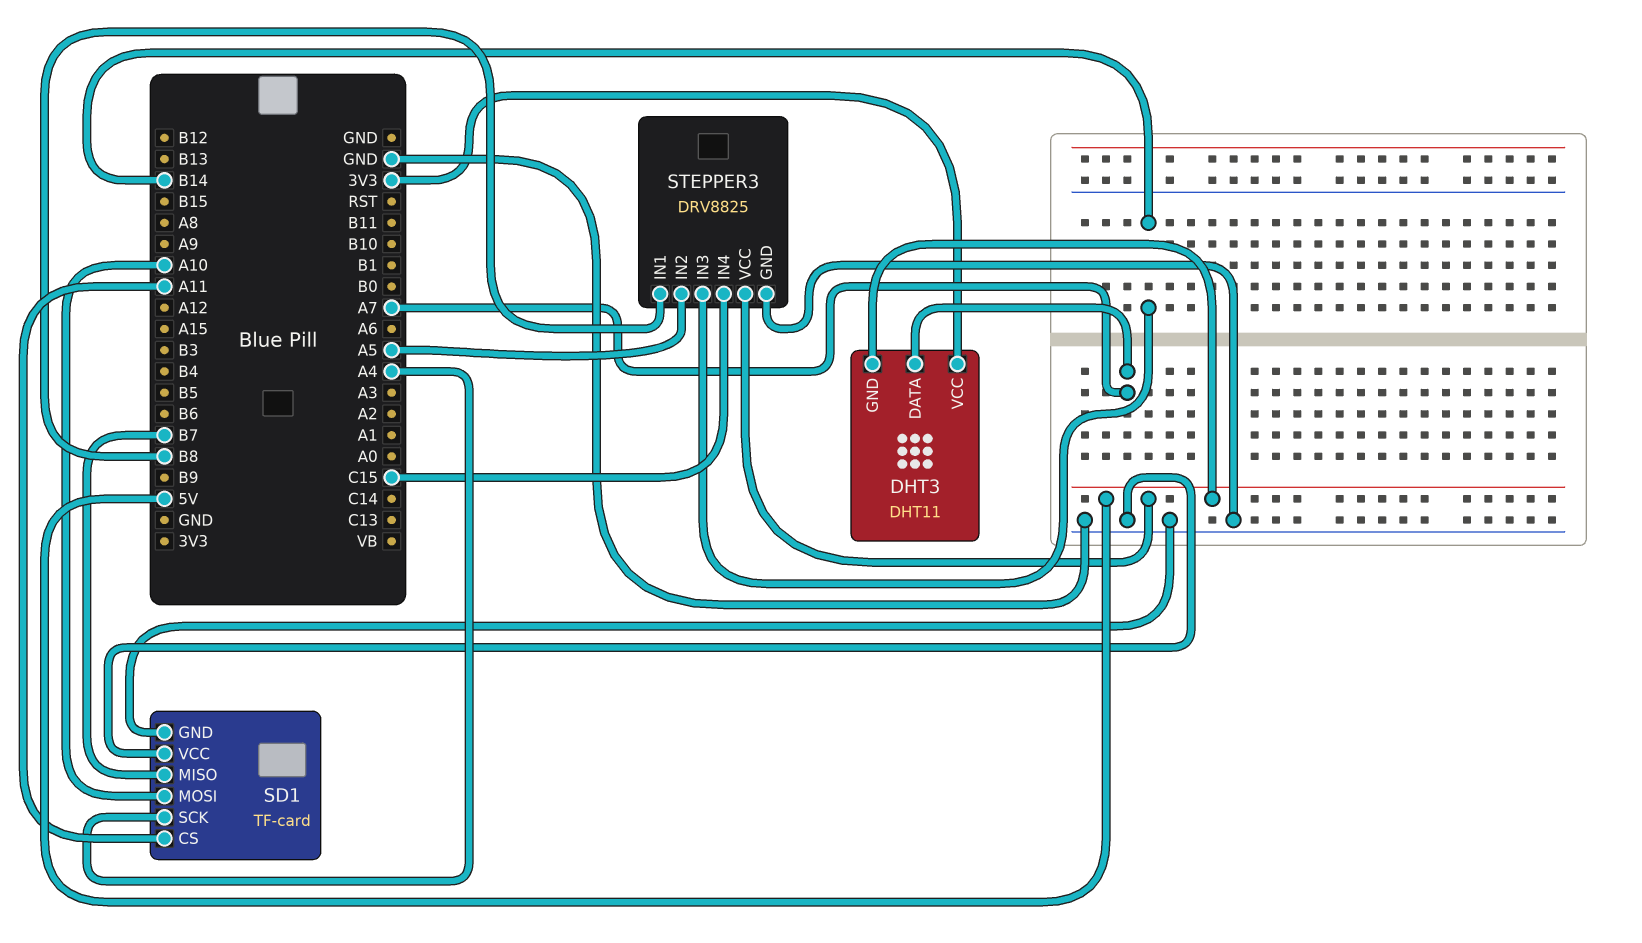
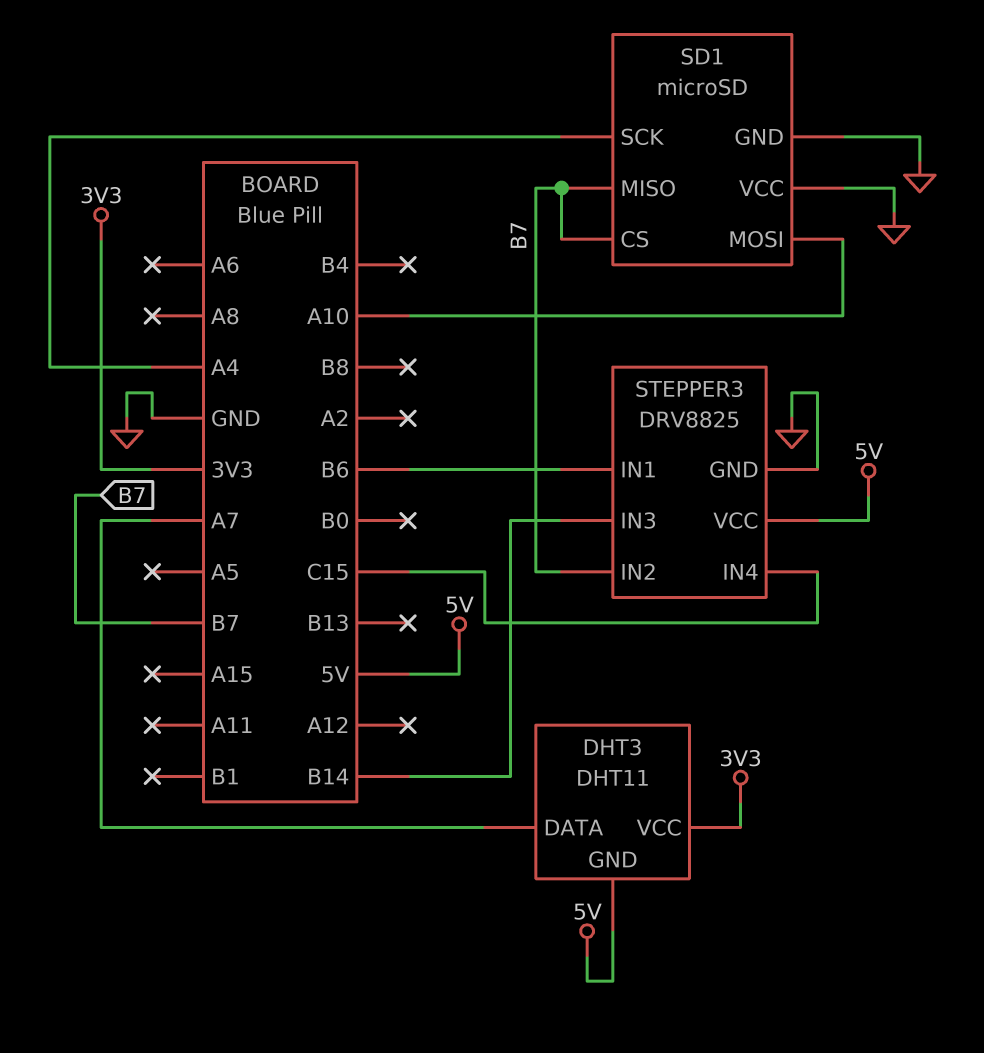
SD1: TF-card -> microSD
SD1 pin CS: A11 -> B7
STEPPER3 pin IN1: B8 -> B6
STEPPER3 pin IN2: A5 -> B7

